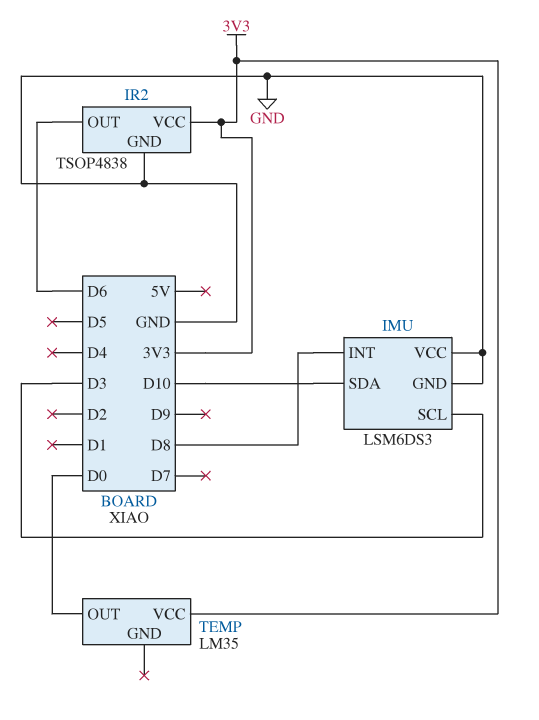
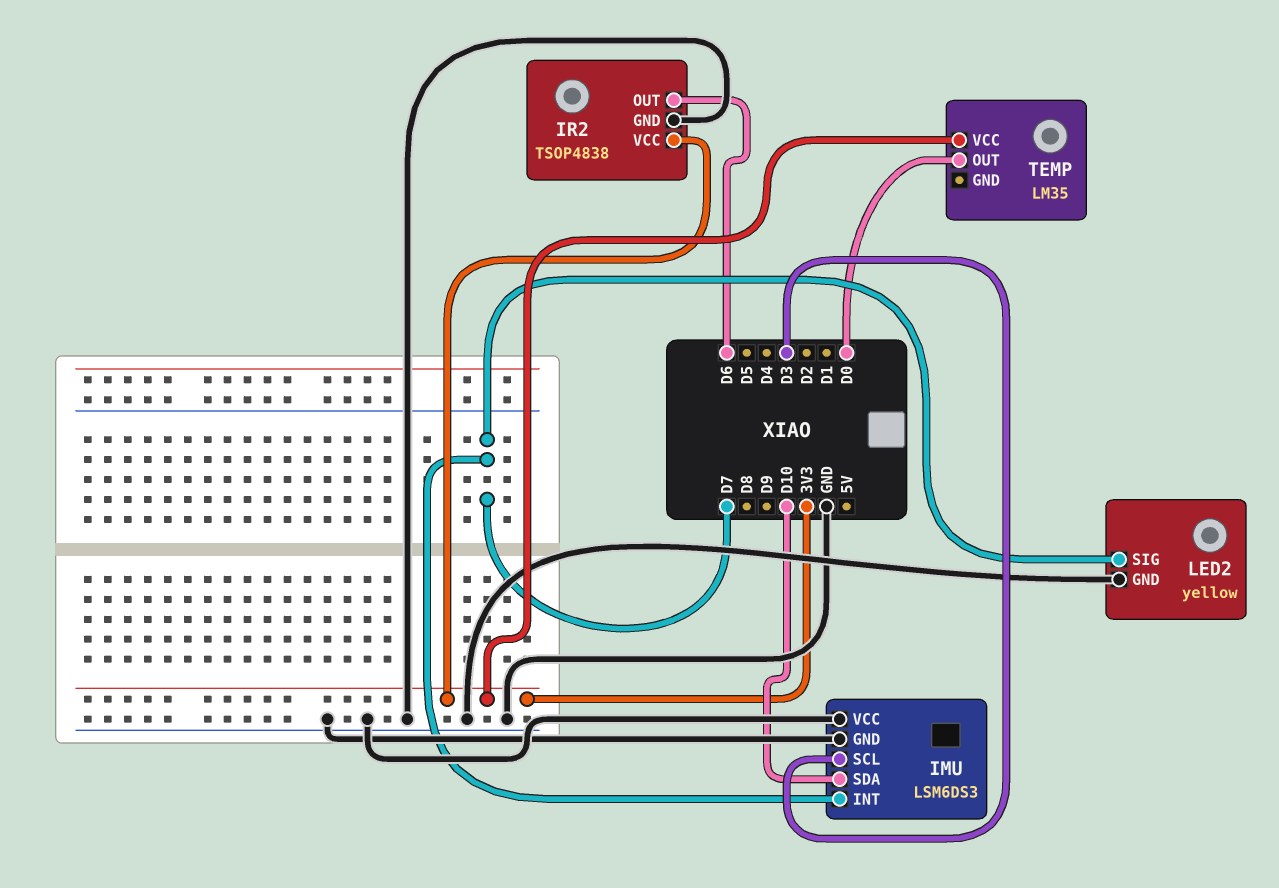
IMU pin INT: D8 -> D7
LED2: none -> yellow
LED2 pin GND: none -> GND
LED2 pin SIG: none -> D7

